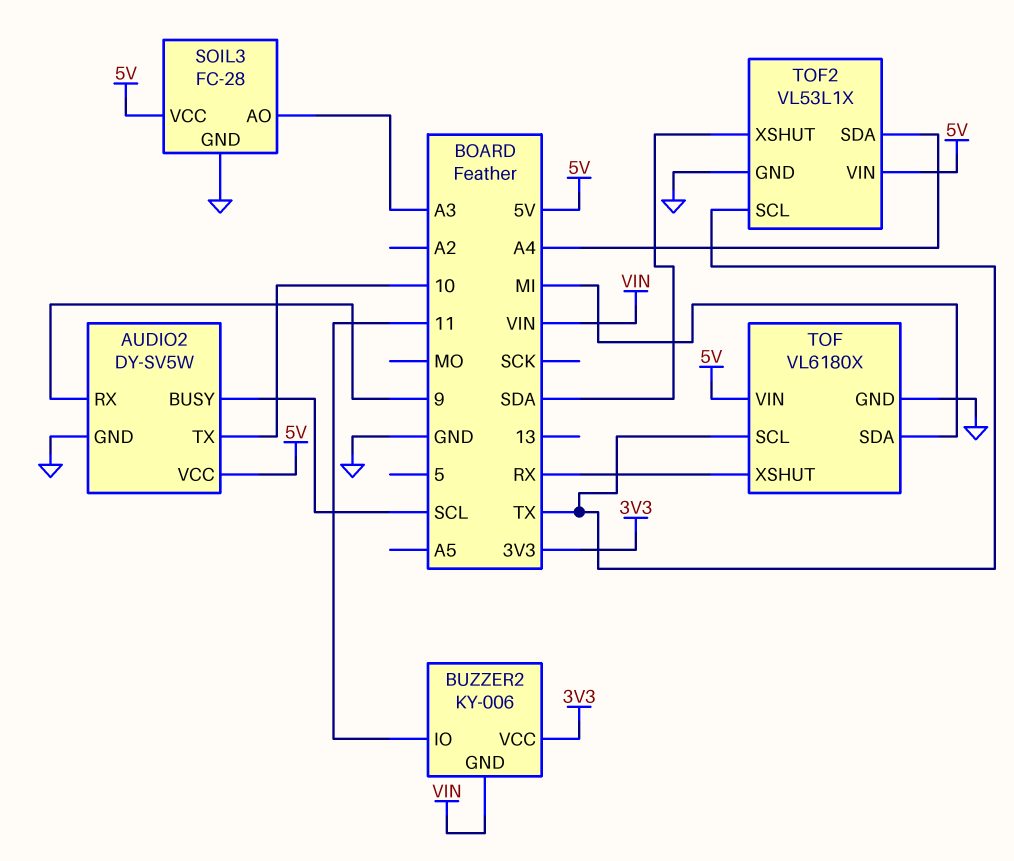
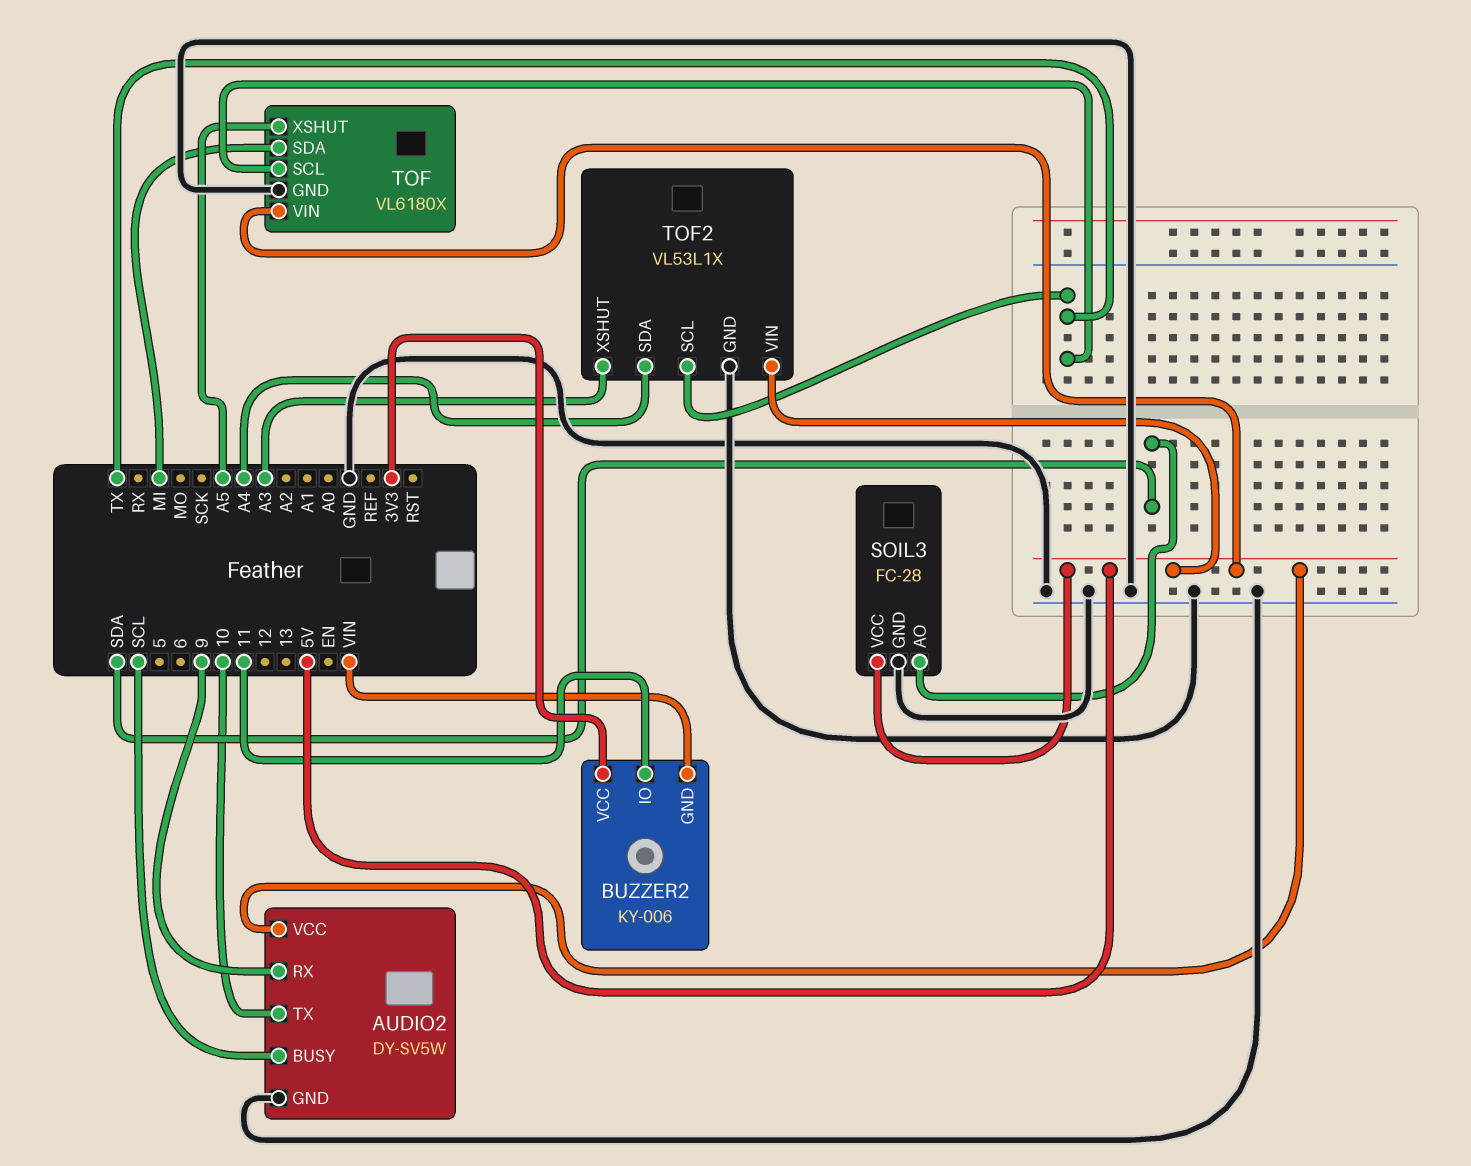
SOIL3 pin AO: A3 -> SDA
TOF pin XSHUT: RX -> A5
TOF2 pin XSHUT: SDA -> A3

